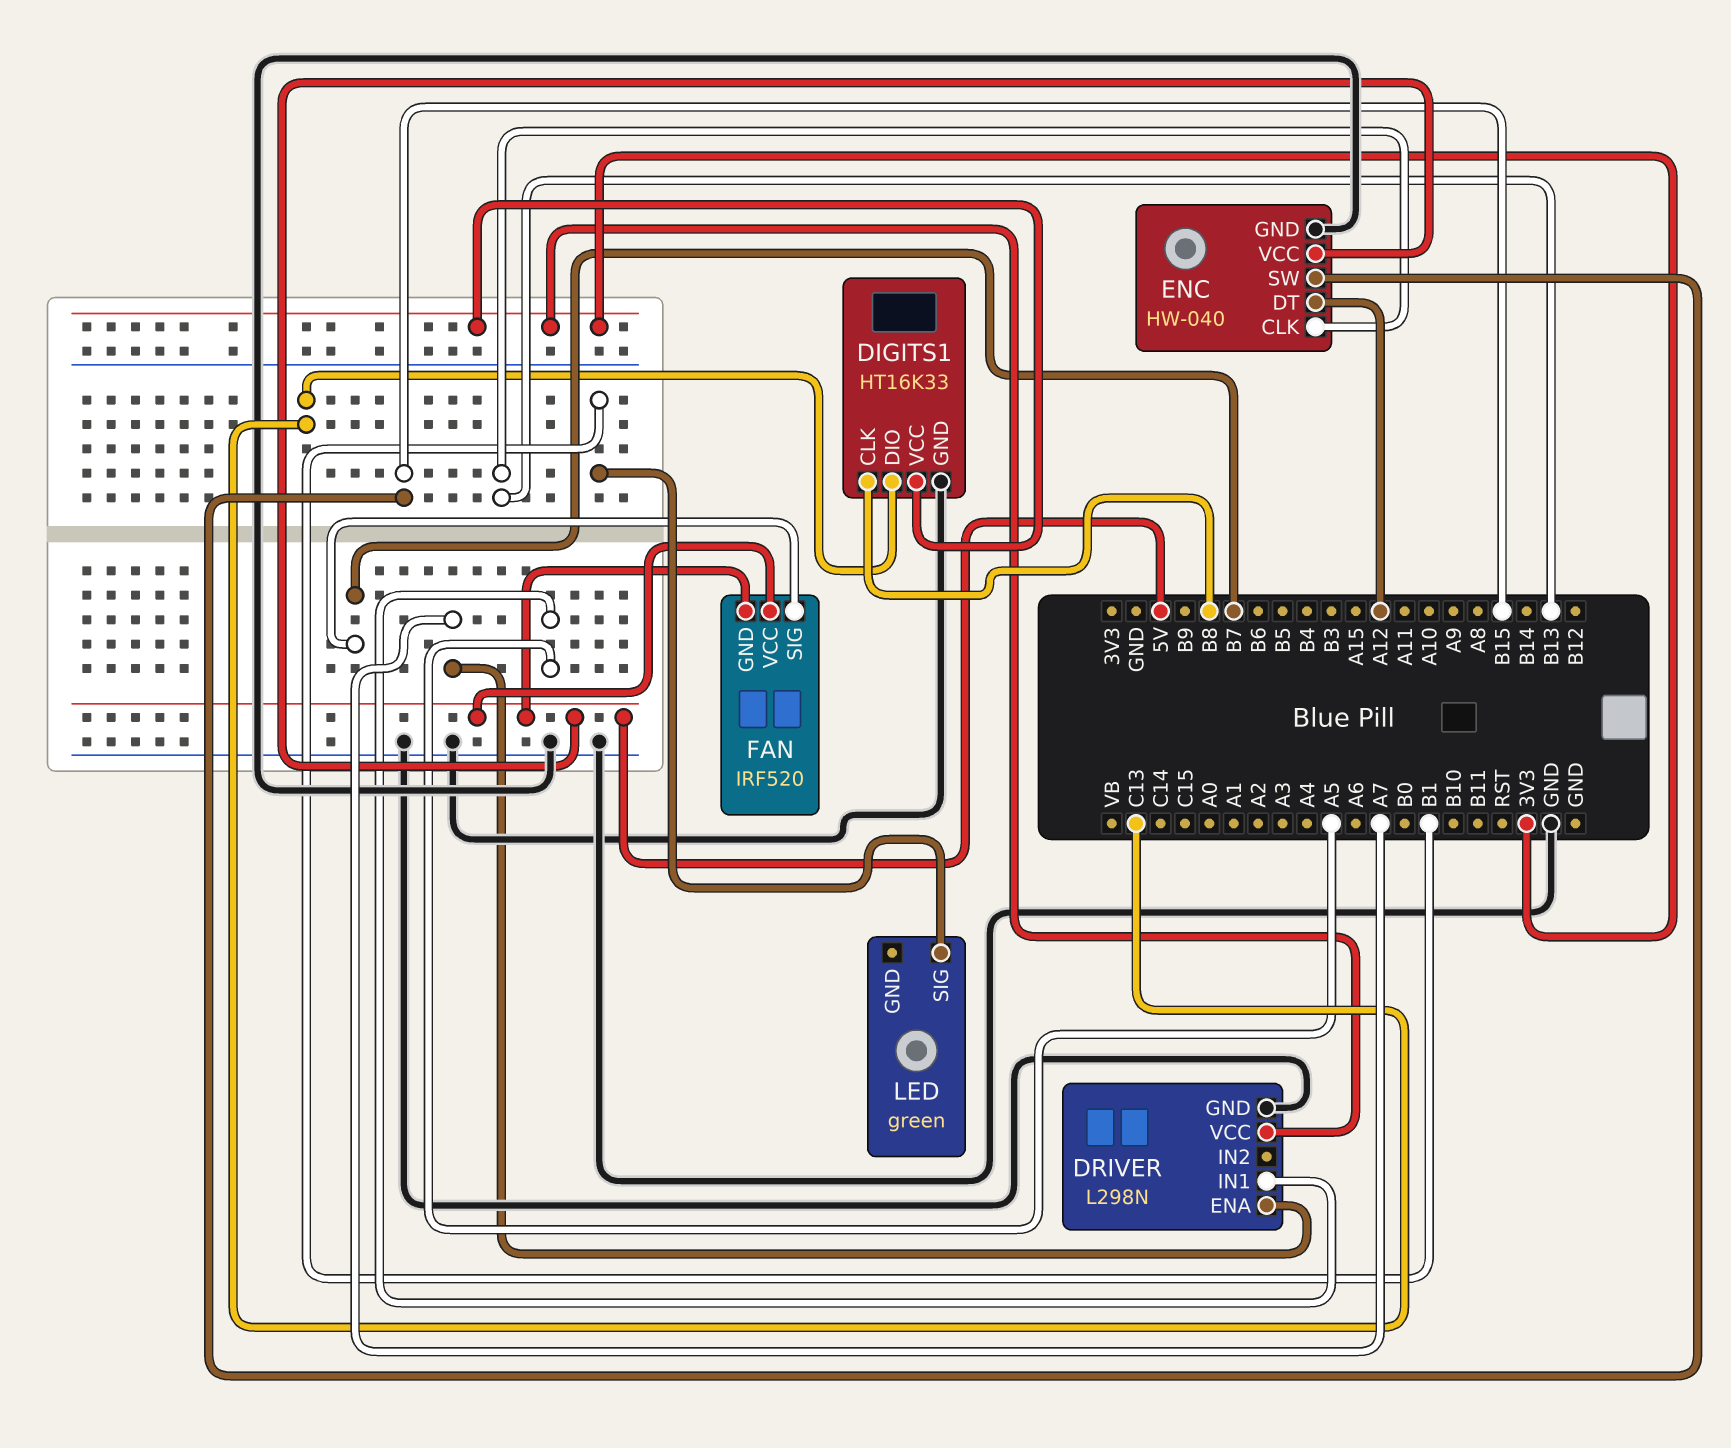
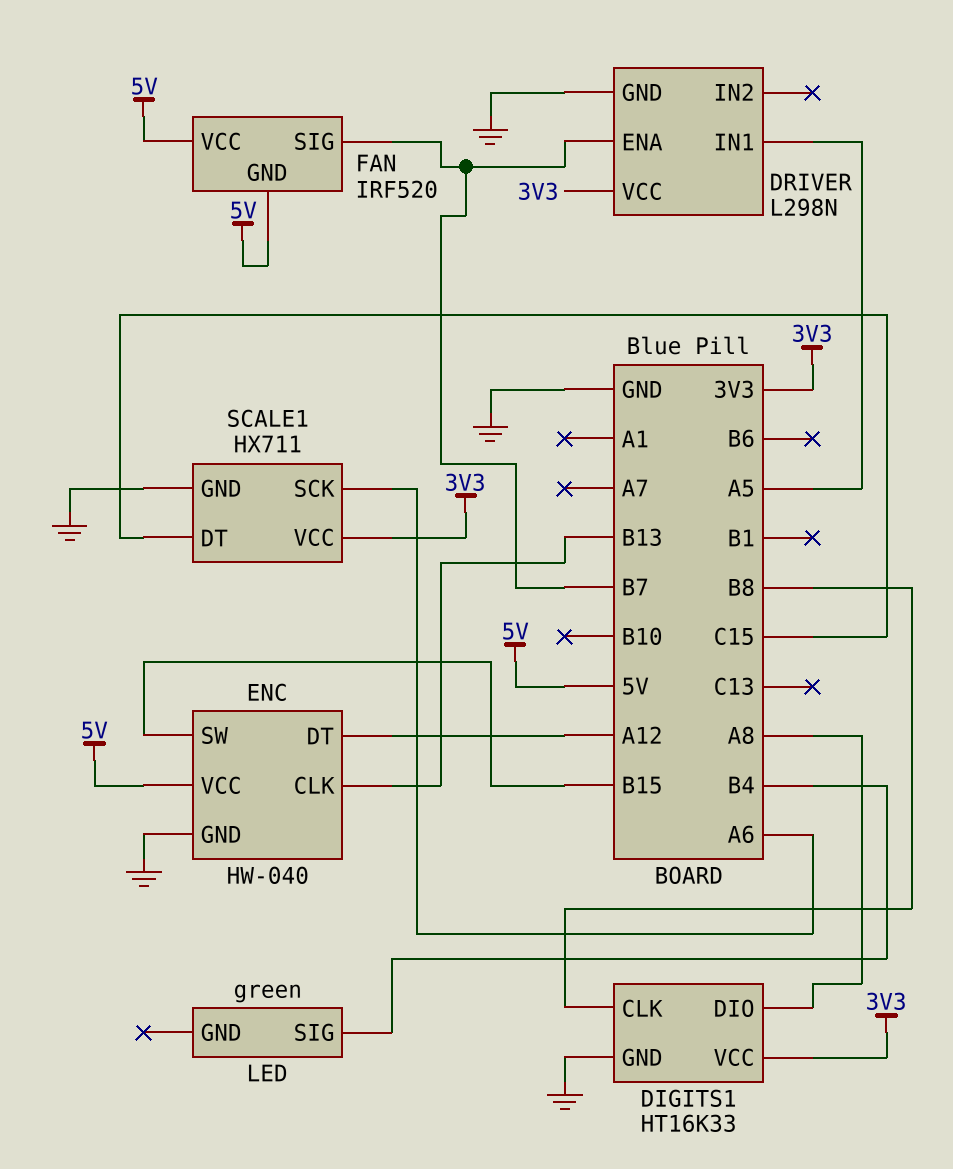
DIGITS1 pin DIO: C13 -> A8
DRIVER pin ENA: A7 -> B7
LED pin SIG: B1 -> B4
SCALE1: none -> HX711
SCALE1 pin DT: none -> C15
SCALE1 pin GND: none -> GND
SCALE1 pin SCK: none -> A6
SCALE1 pin VCC: none -> 3V3

